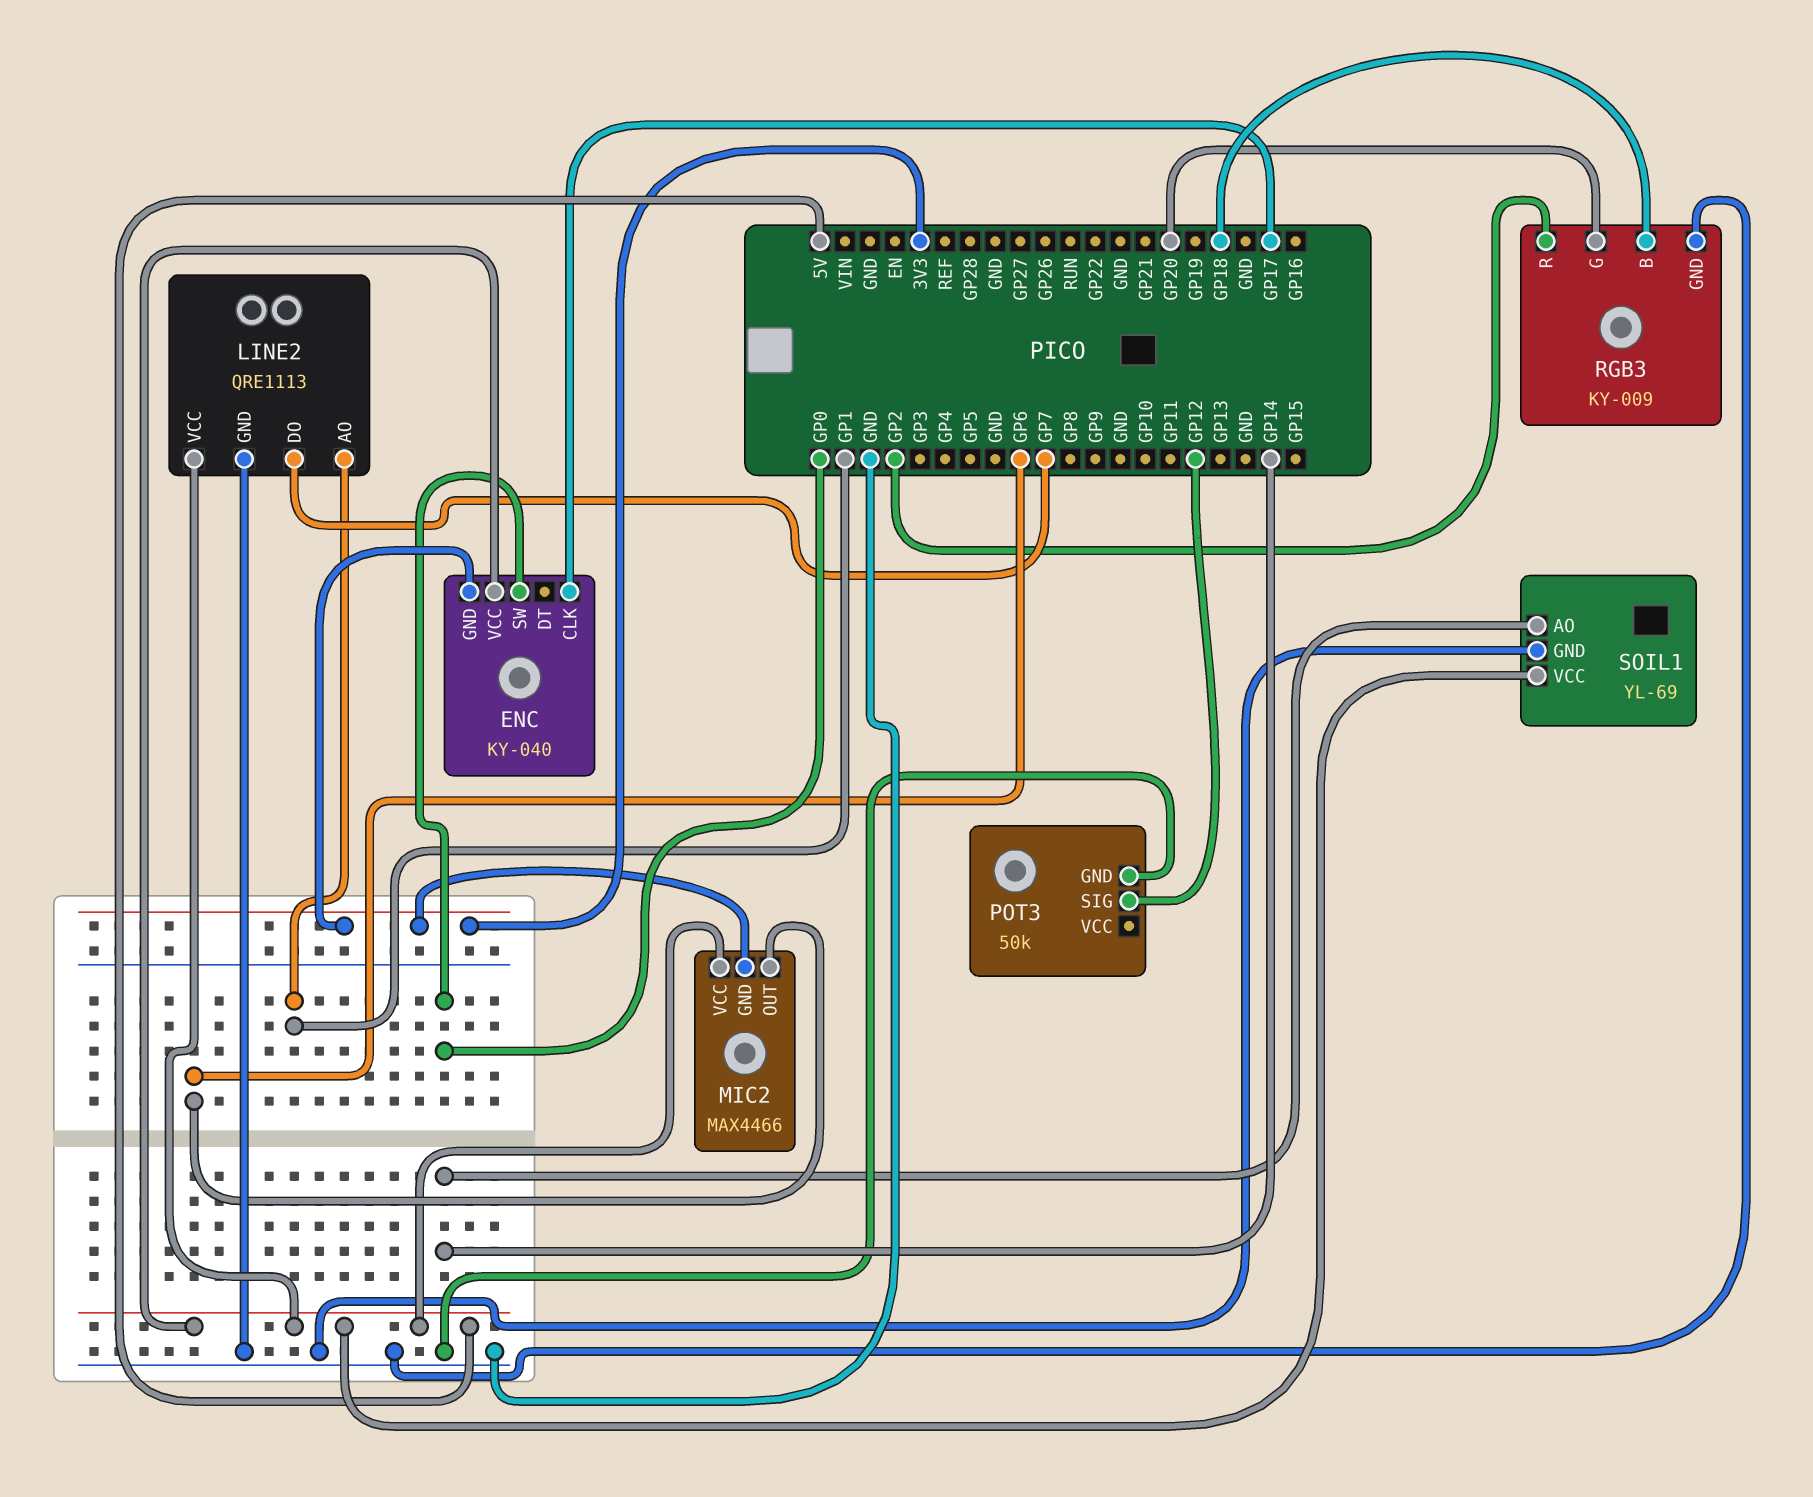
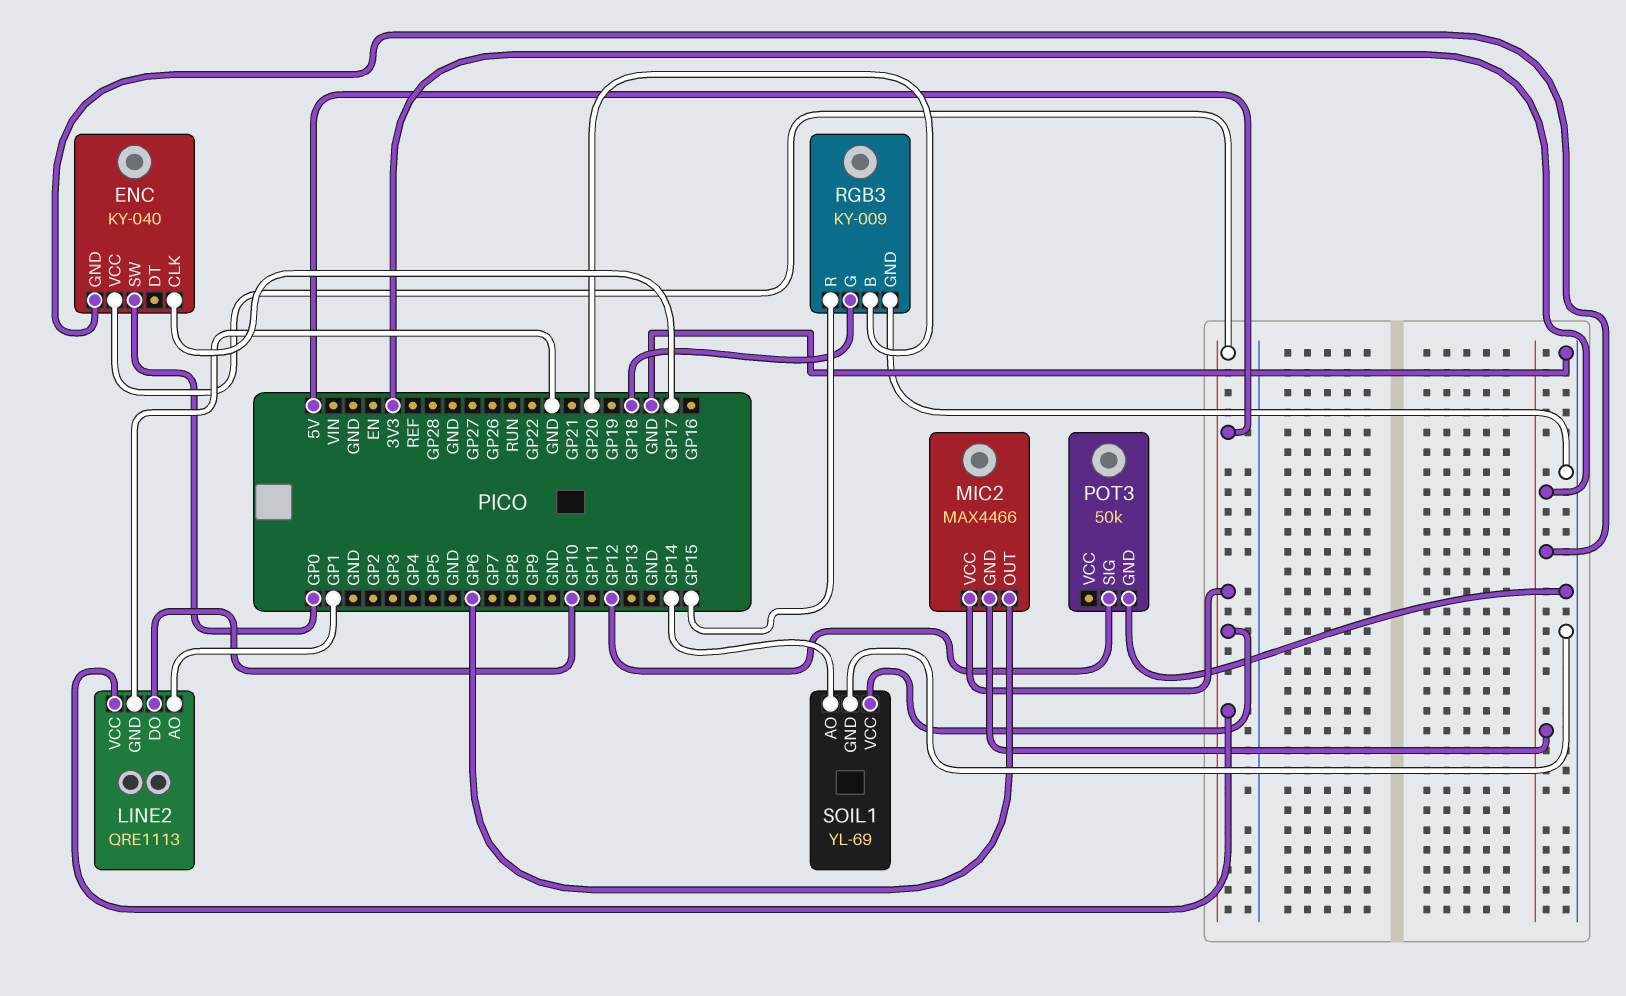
LINE2 pin DO: GP7 -> GP10
RGB3 pin B: GP18 -> GP20
RGB3 pin G: GP20 -> GP18
RGB3 pin R: GP2 -> GP15

